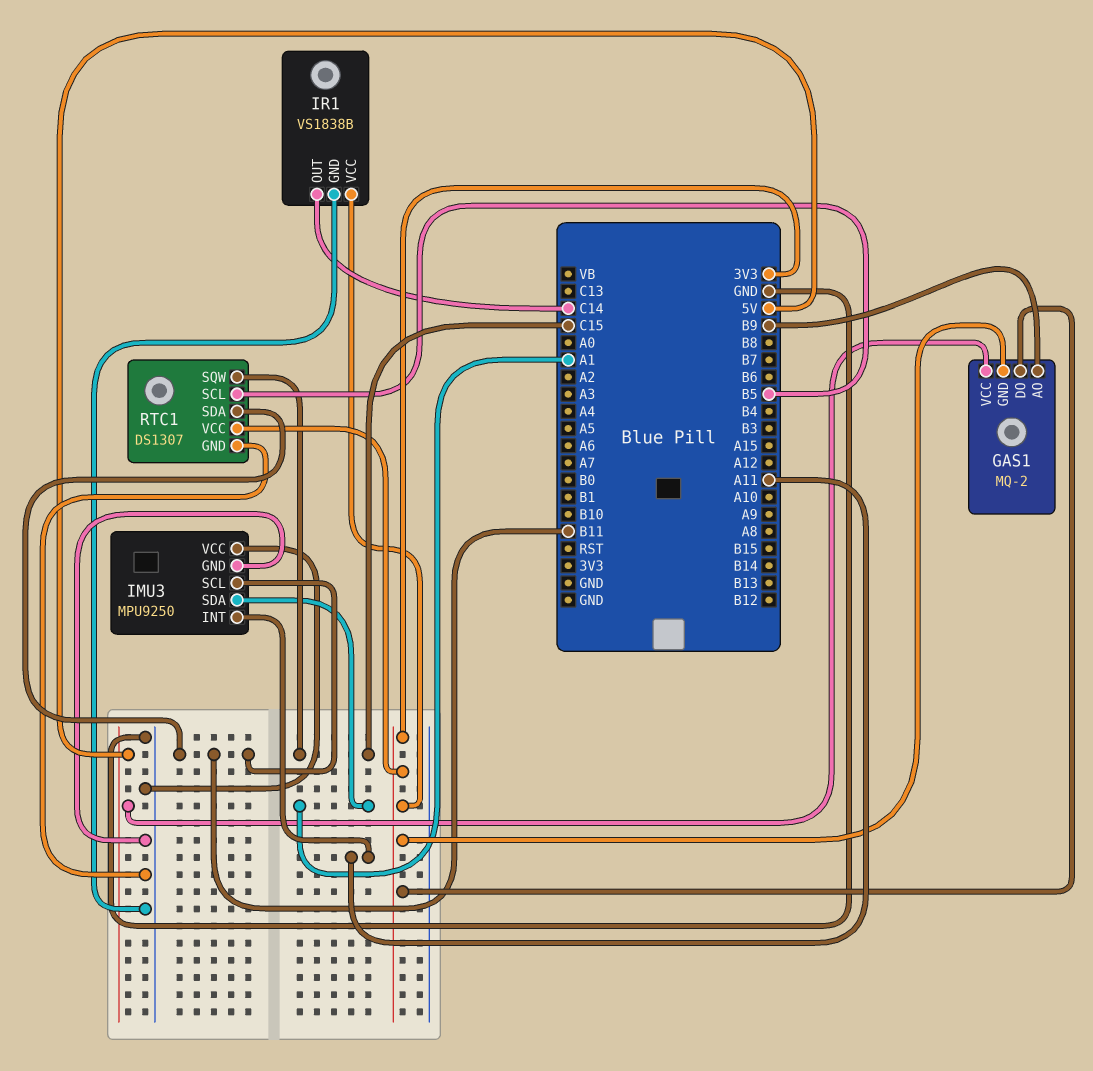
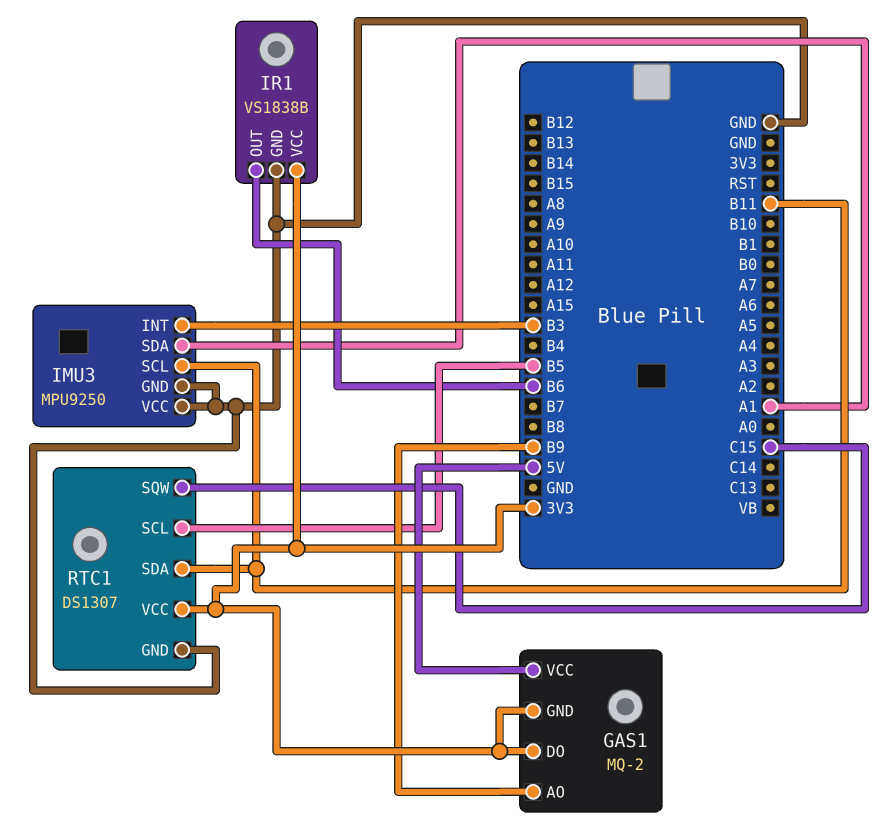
IMU3 pin INT: A11 -> B3
IR1 pin OUT: C14 -> B6

